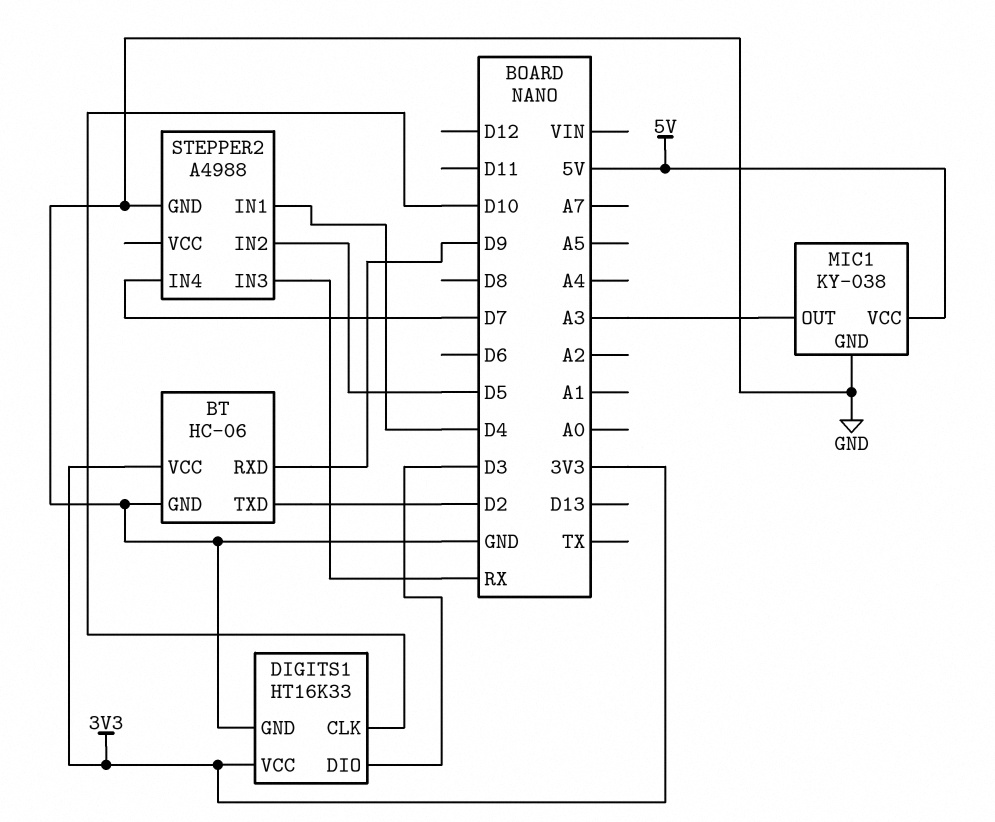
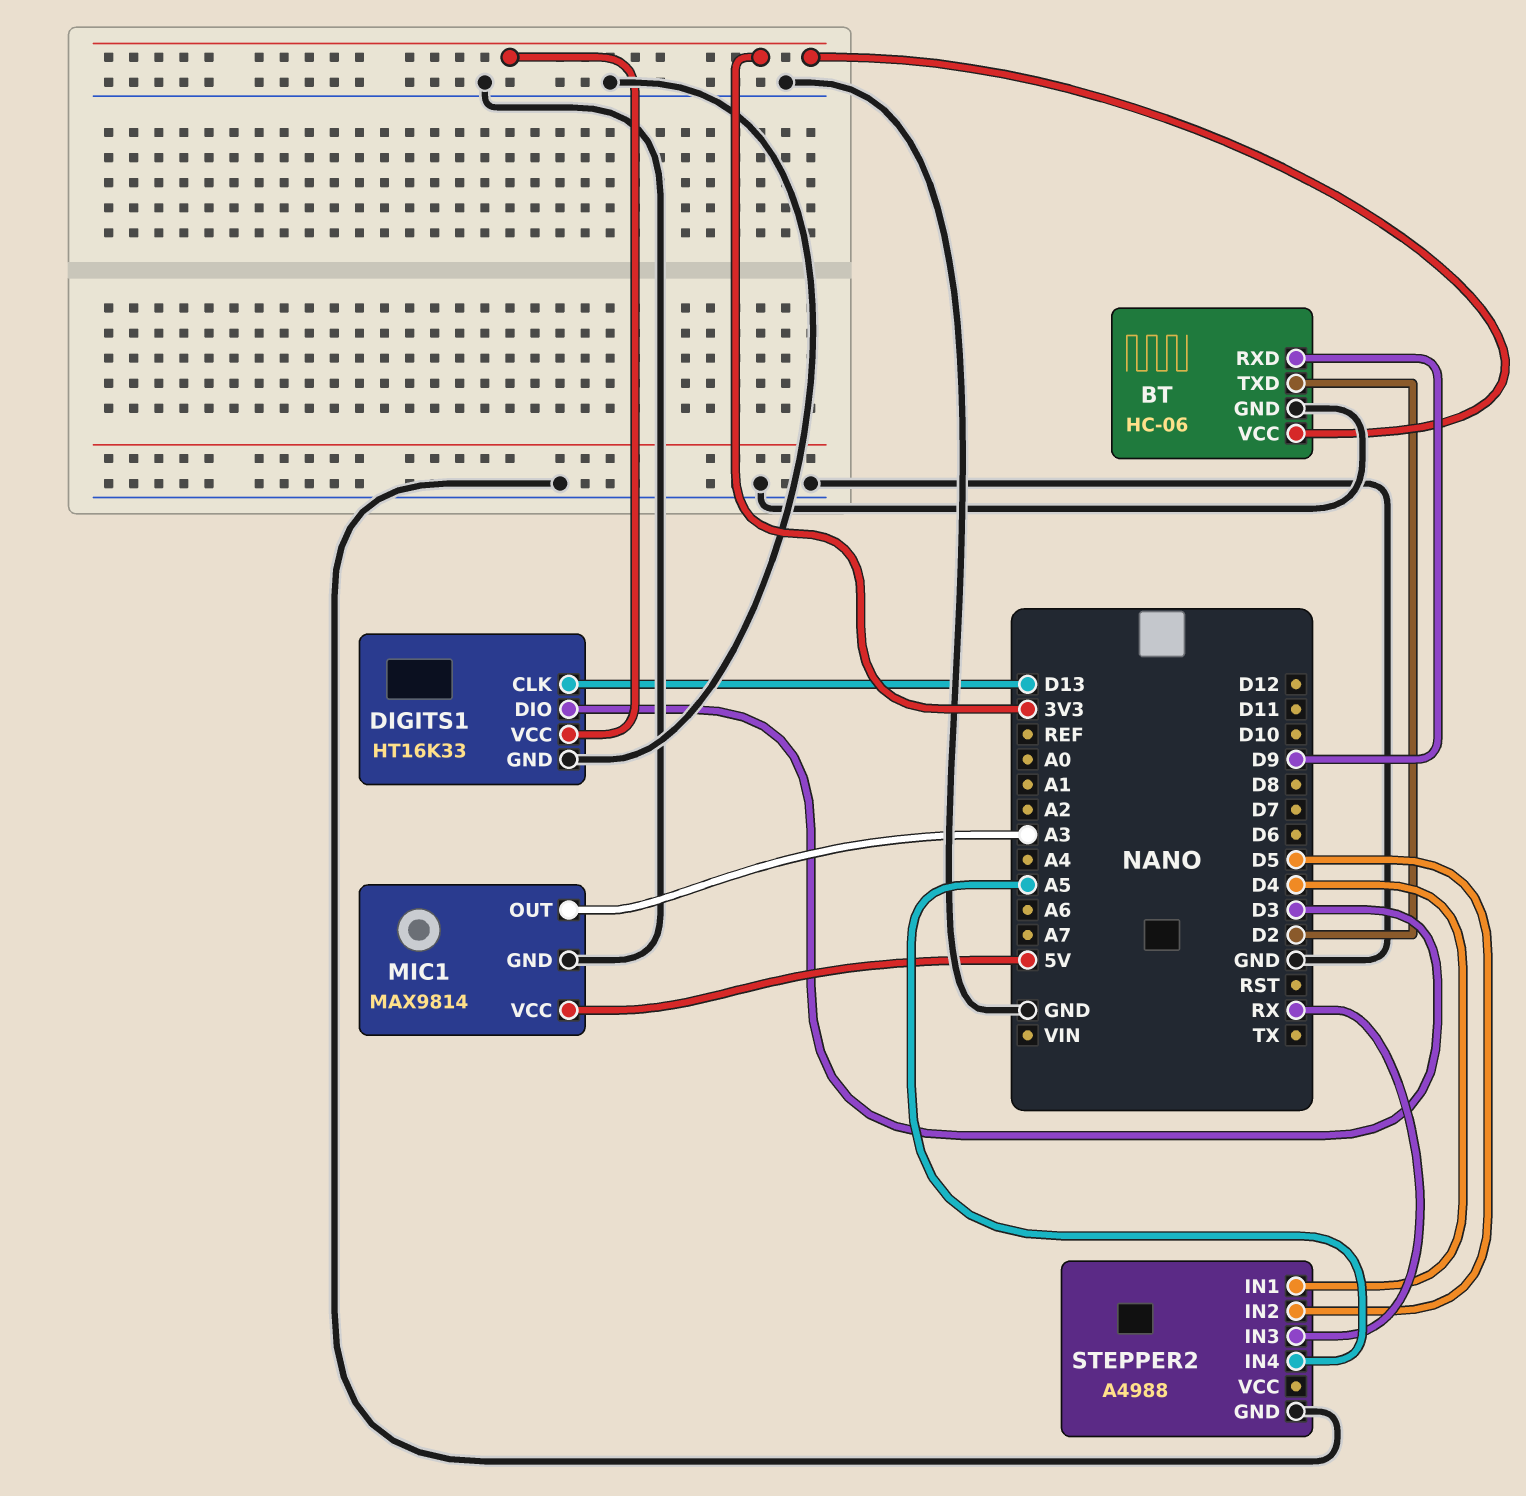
DIGITS1 pin CLK: D10 -> D13
MIC1: KY-038 -> MAX9814
STEPPER2 pin IN4: D7 -> A5

